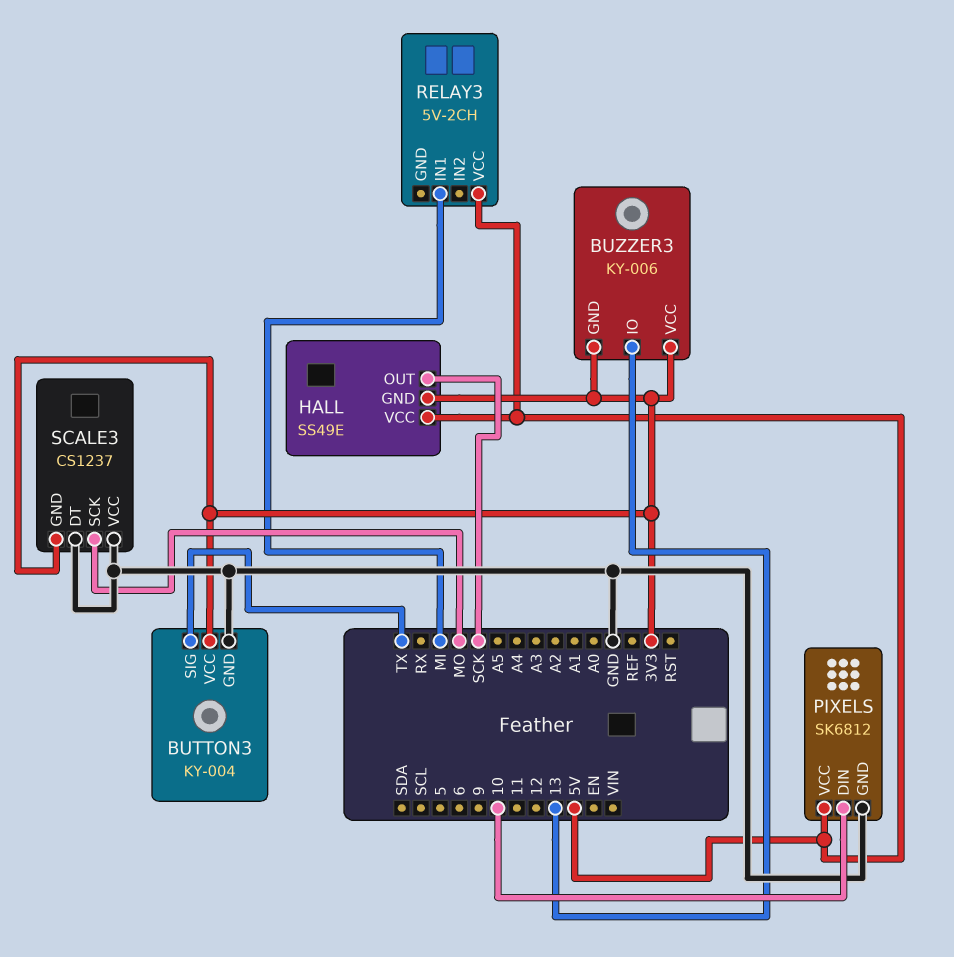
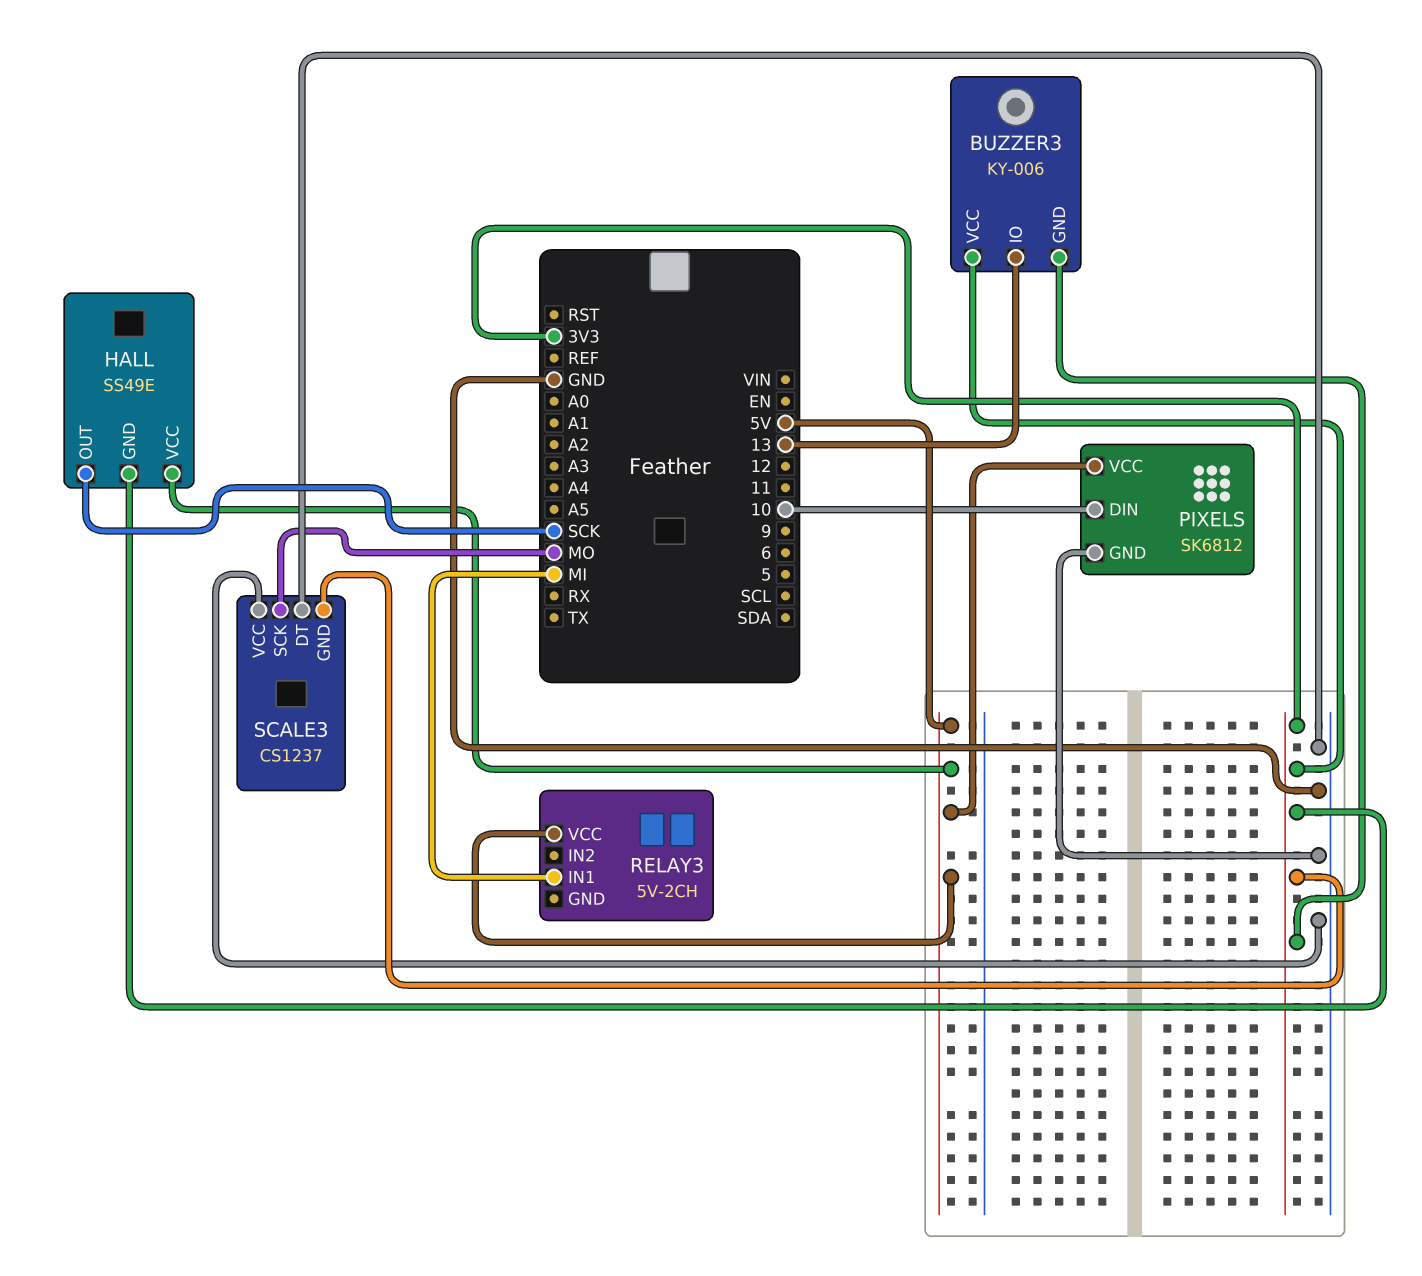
BUTTON3: KY-004 -> none
BUTTON3 pin GND: GND -> none
BUTTON3 pin SIG: TX -> none
BUTTON3 pin VCC: 3V3 -> none

